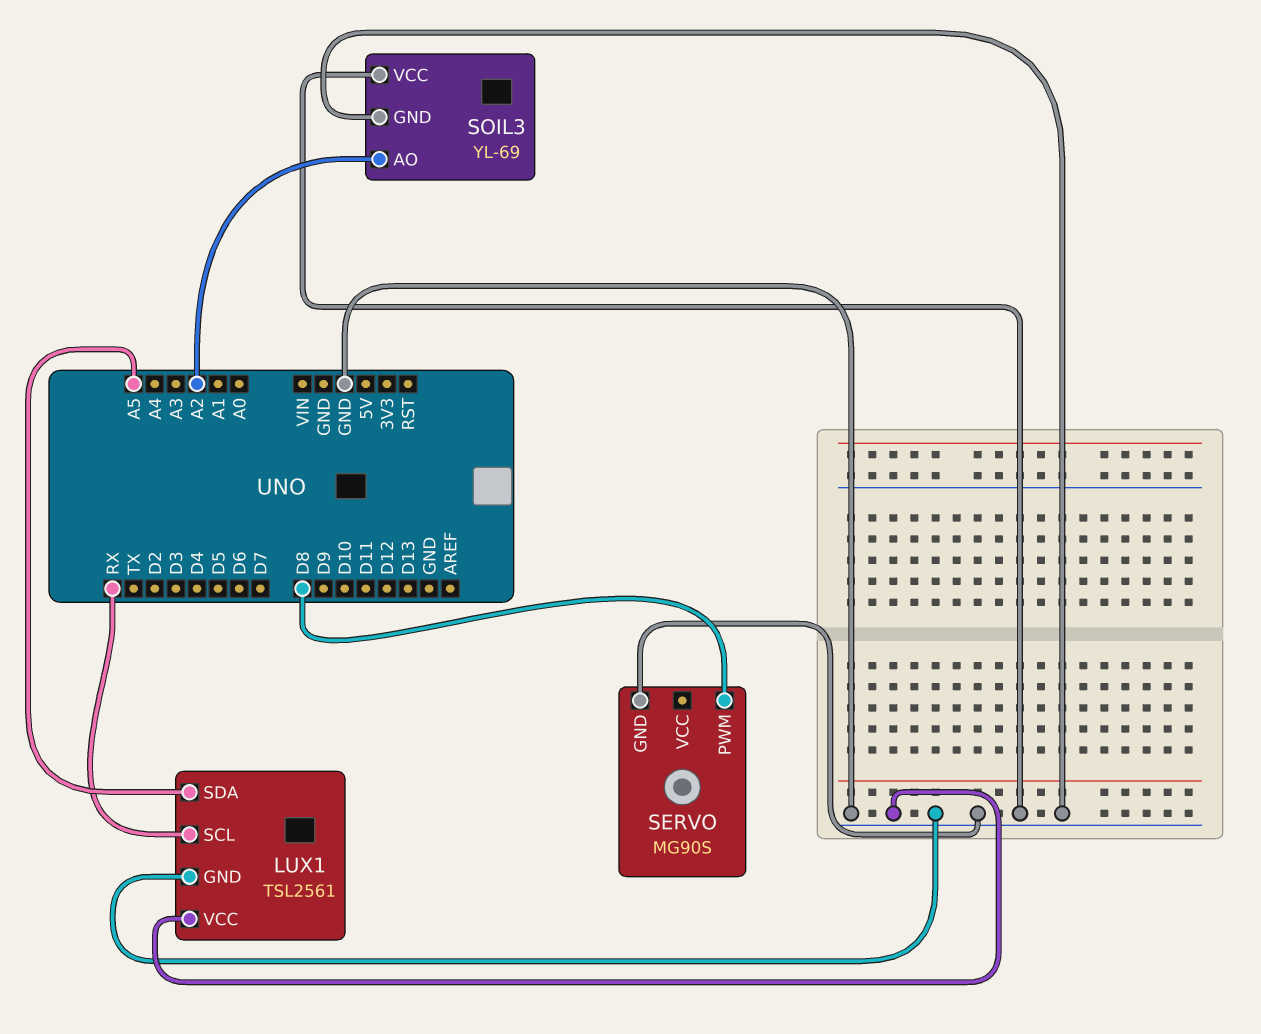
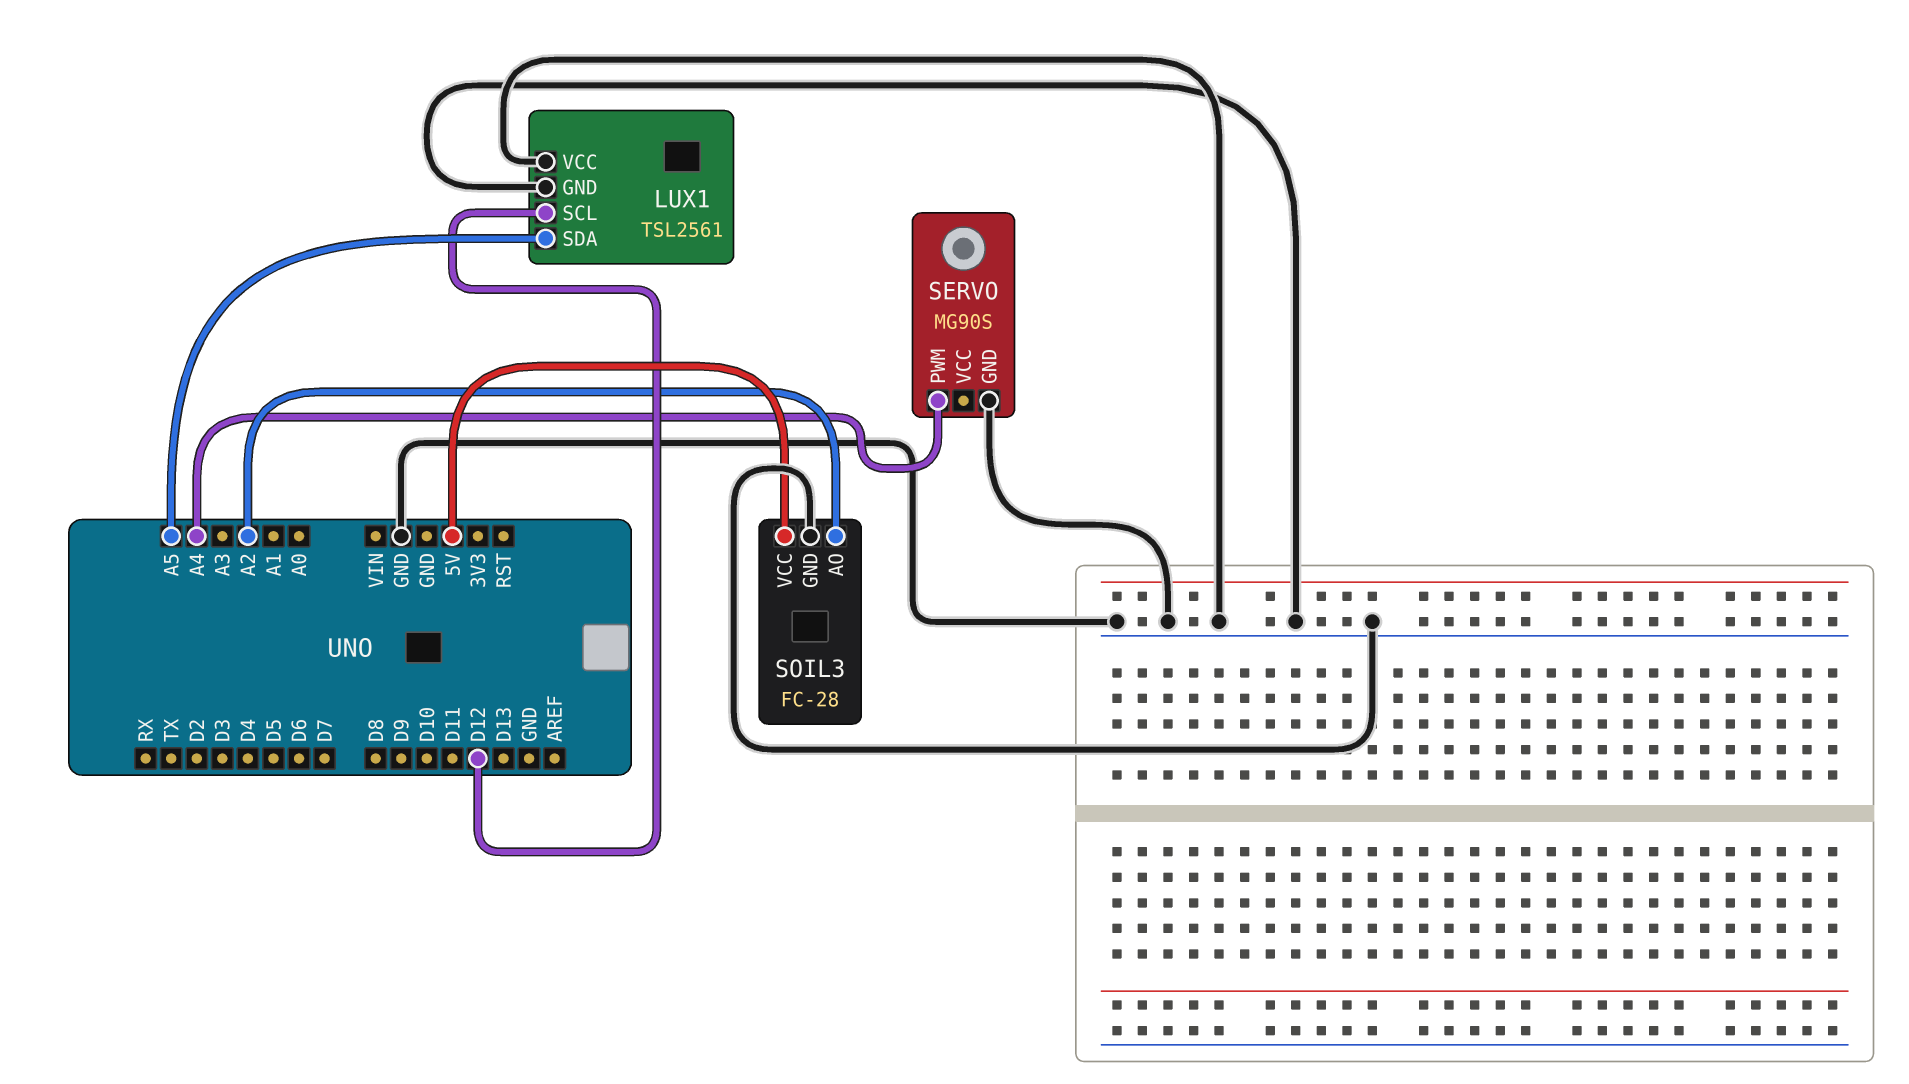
LUX1 pin SCL: RX -> D12
SERVO pin PWM: D8 -> A4
SOIL3: YL-69 -> FC-28
SOIL3 pin VCC: GND -> 5V

